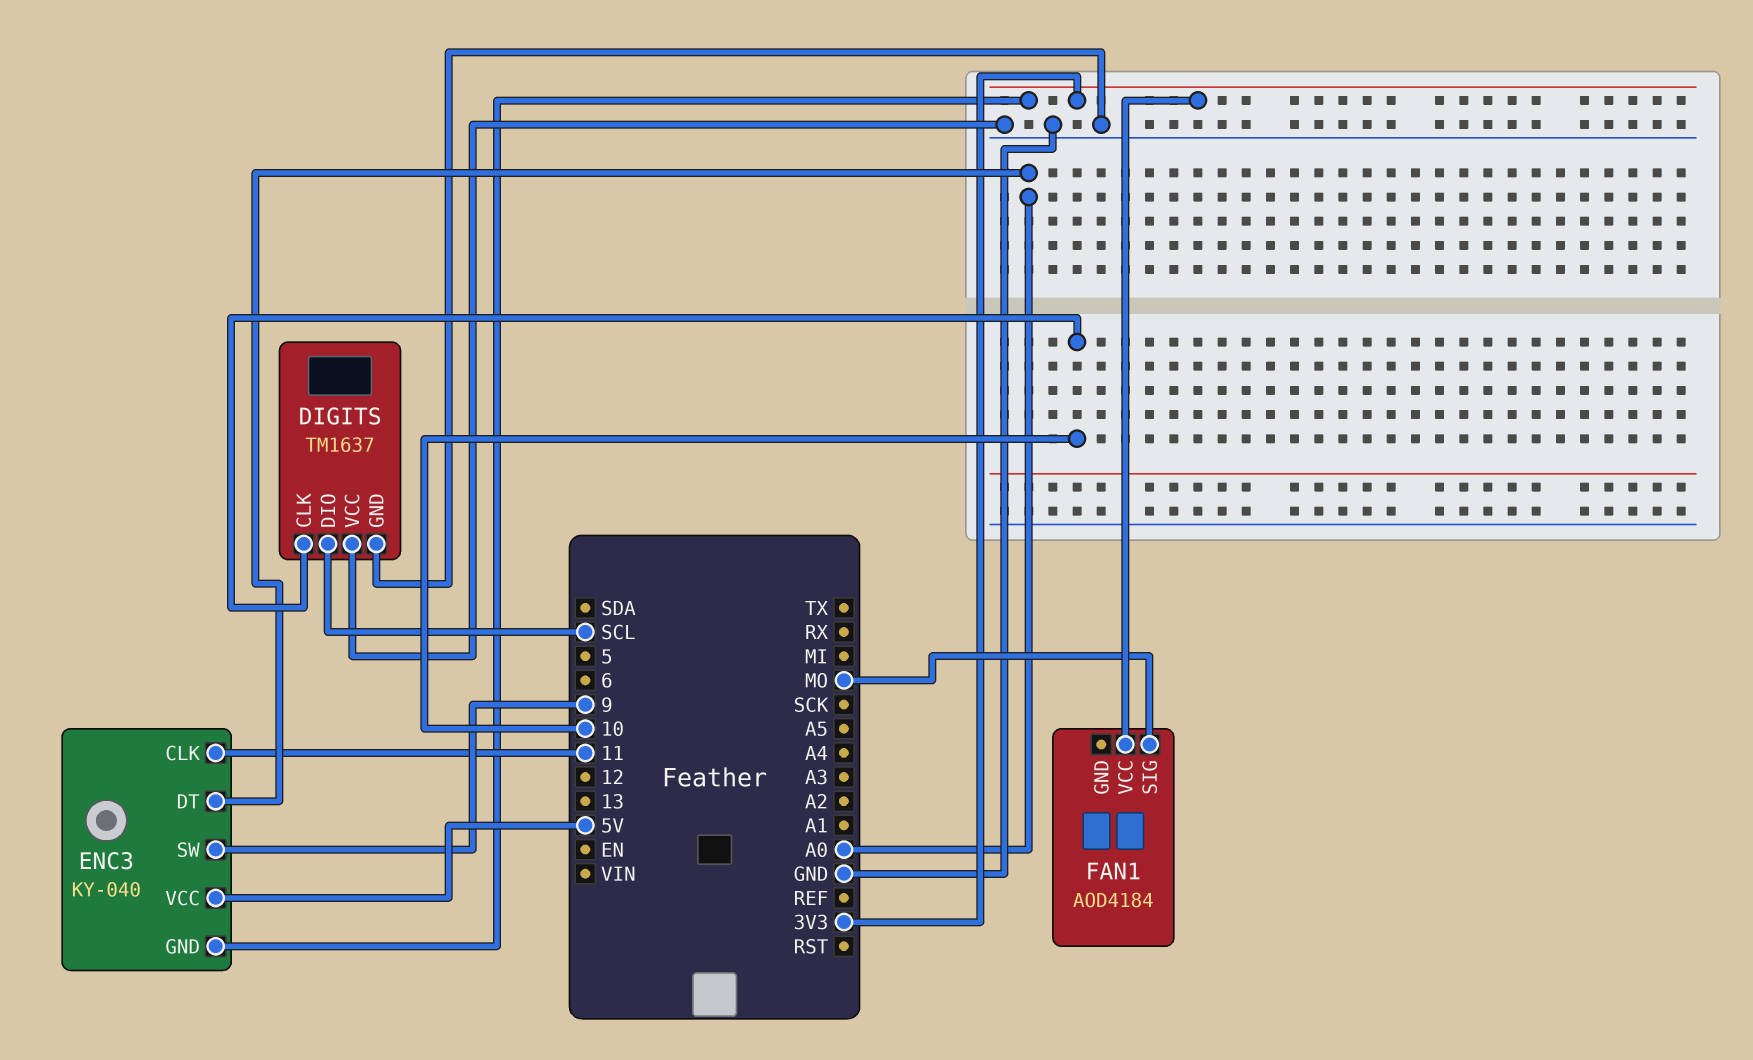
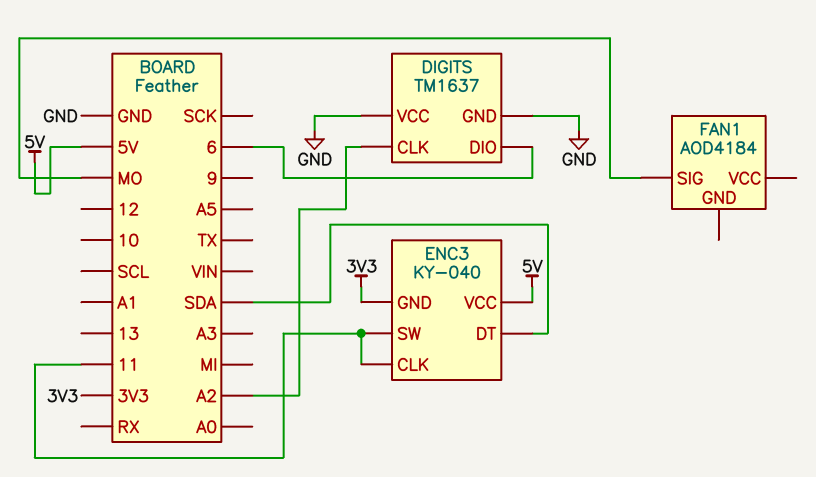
DIGITS pin CLK: 10 -> A2
DIGITS pin DIO: SCL -> 6
ENC3 pin DT: A0 -> SDA
ENC3 pin SW: 9 -> 11
FAN1 pin VCC: 3V3 -> none

